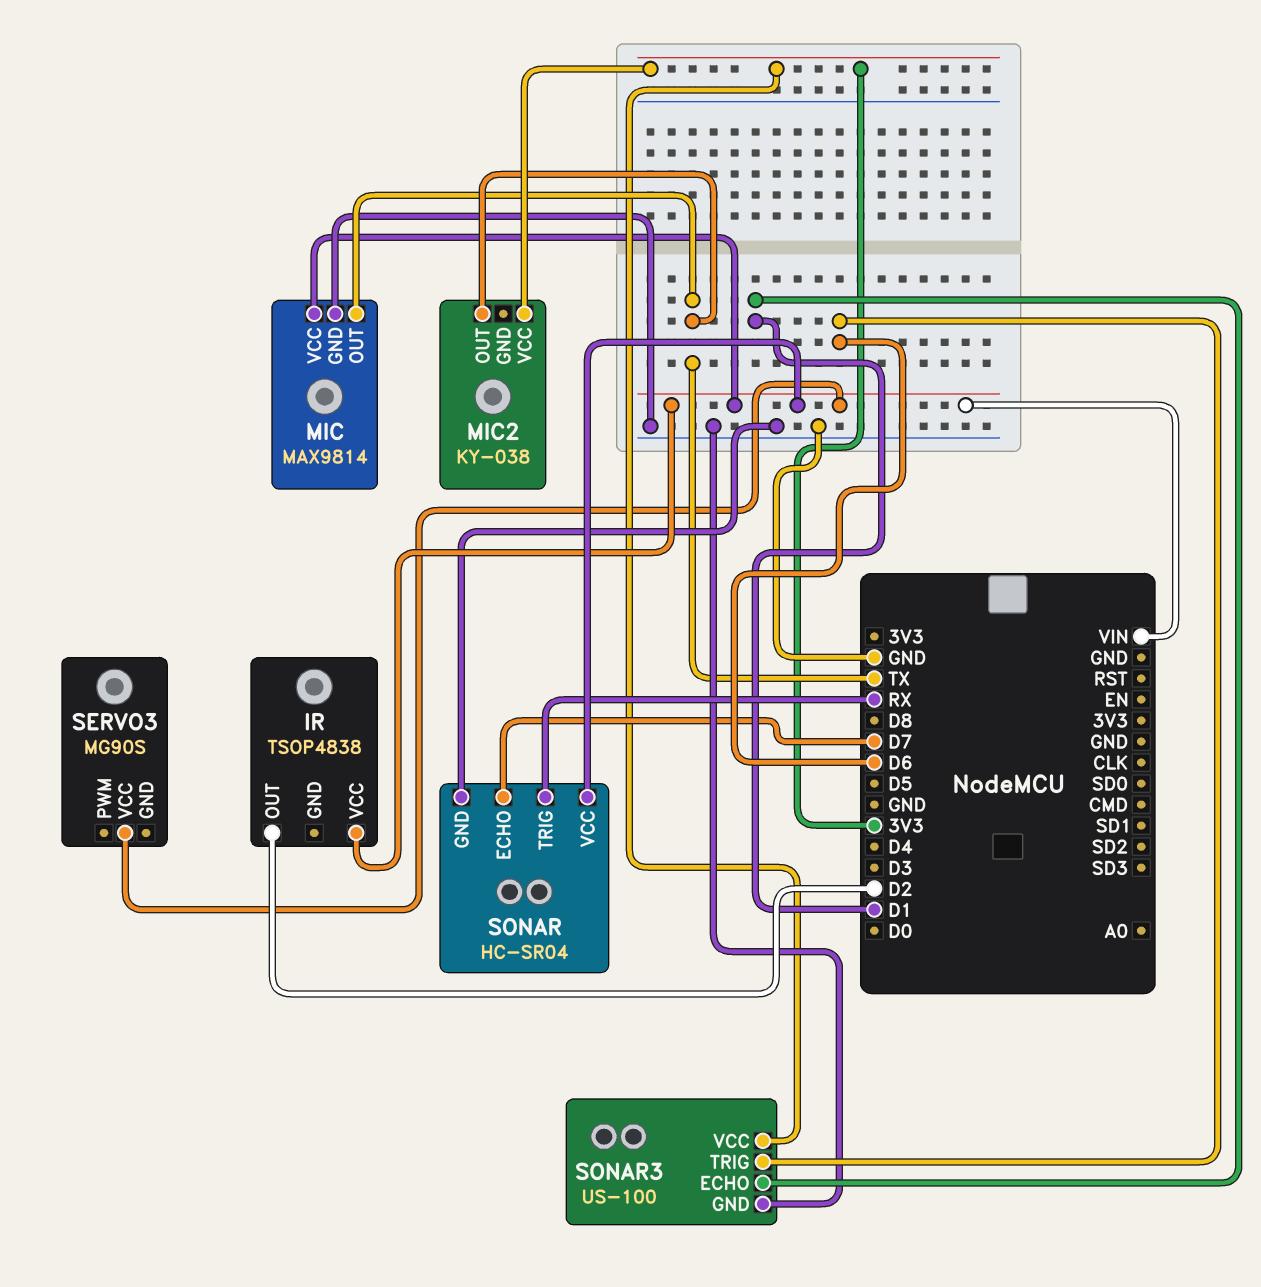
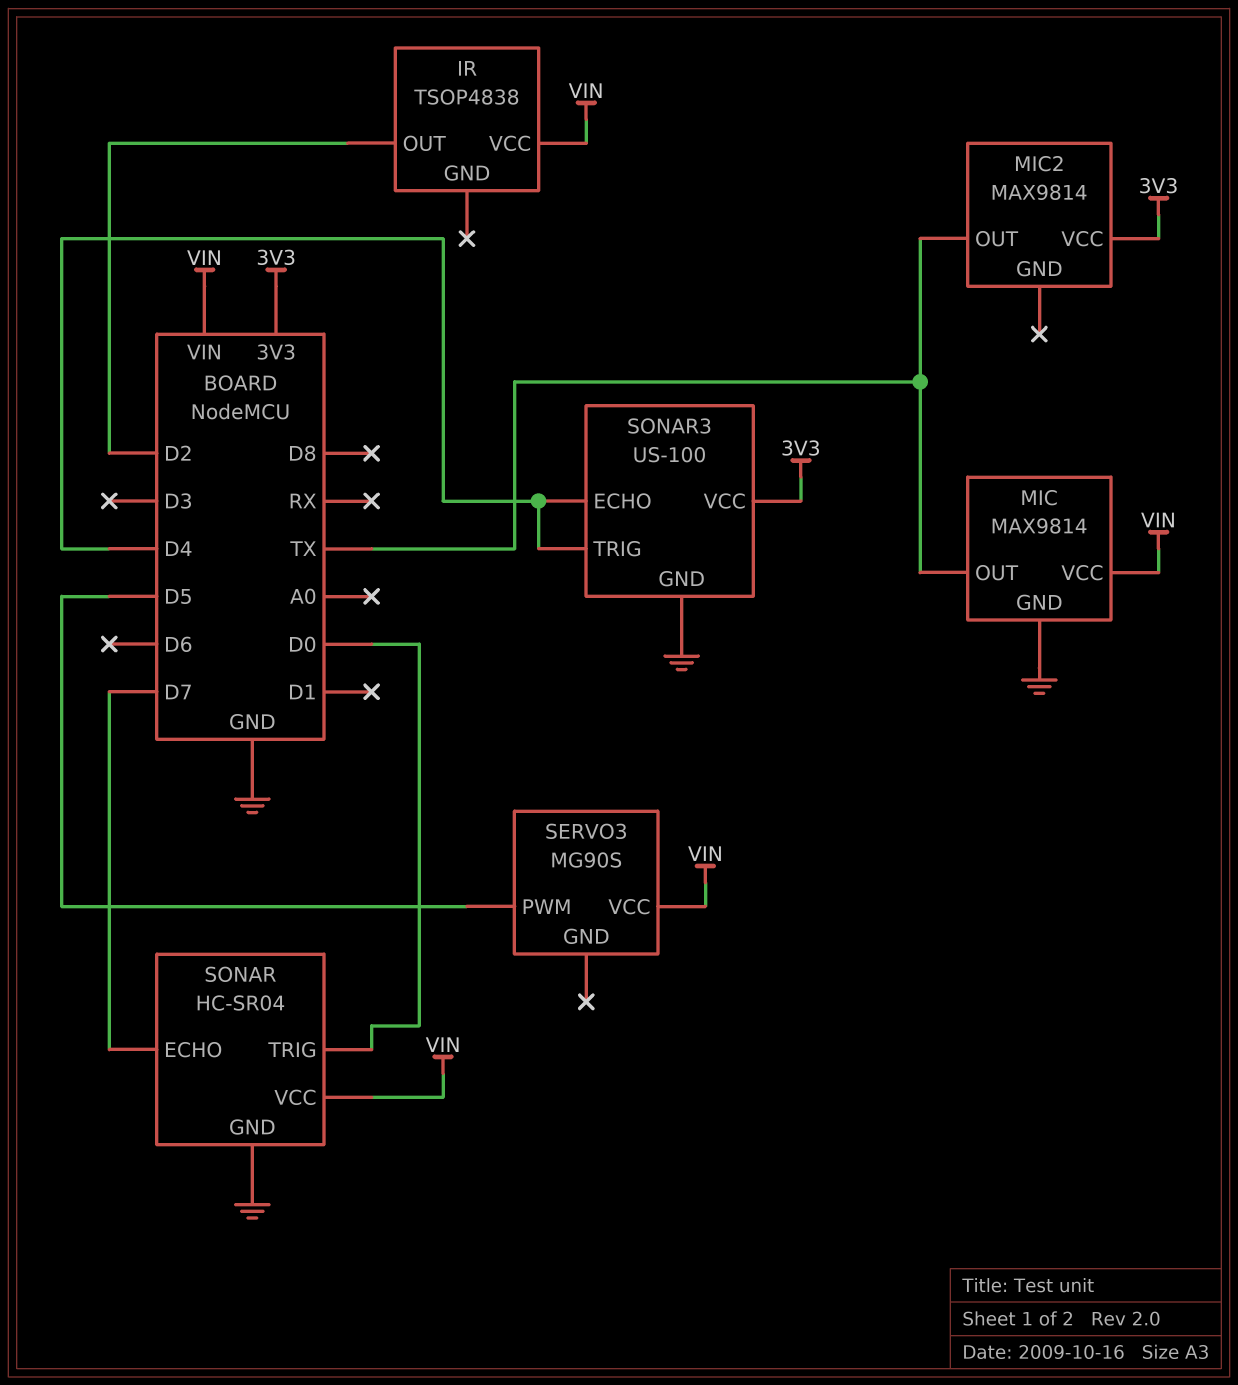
MIC2: KY-038 -> MAX9814
SERVO3 pin PWM: none -> D5
SONAR pin TRIG: RX -> D0
SONAR3 pin ECHO: D1 -> D4
SONAR3 pin TRIG: D6 -> D4

